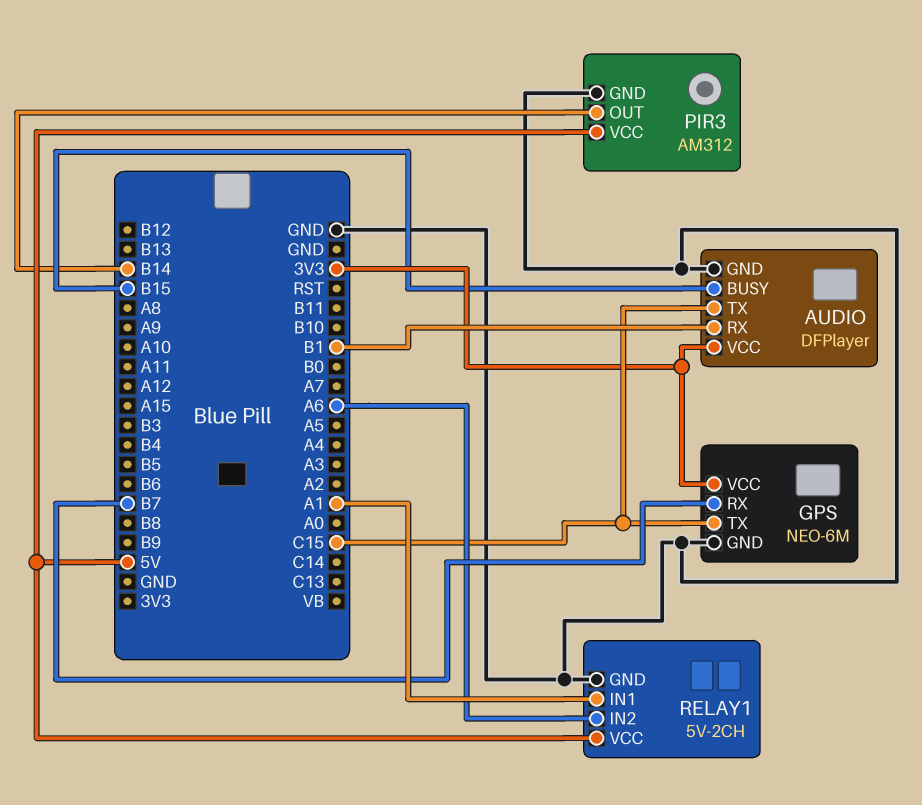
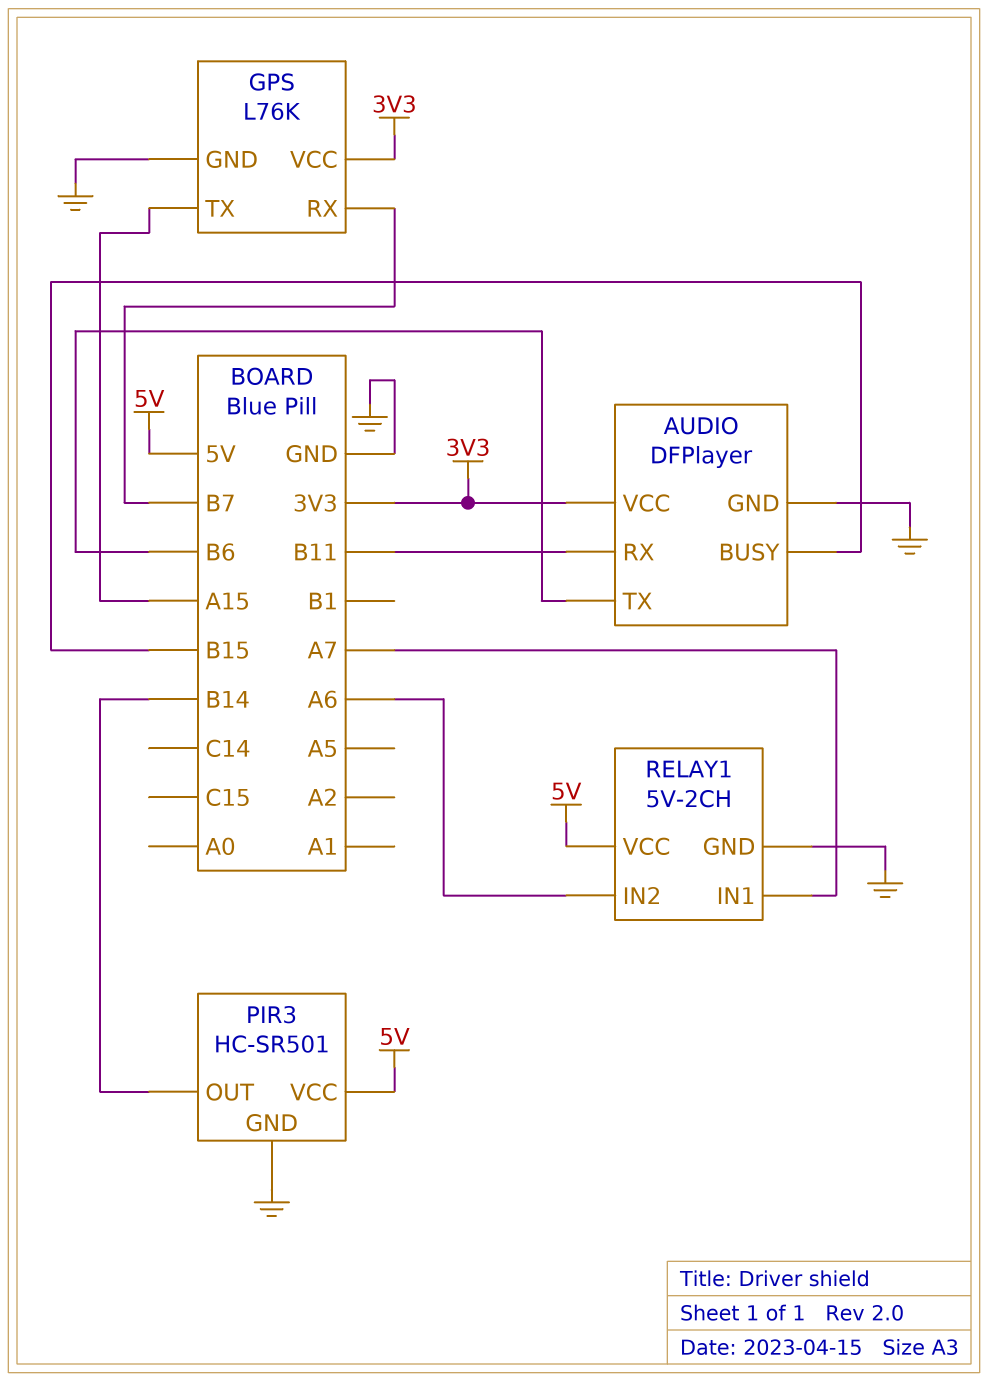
AUDIO pin RX: B1 -> B11
AUDIO pin TX: C15 -> B6
GPS: NEO-6M -> L76K
GPS pin TX: C15 -> A15
PIR3: AM312 -> HC-SR501
RELAY1 pin IN1: A1 -> A7

